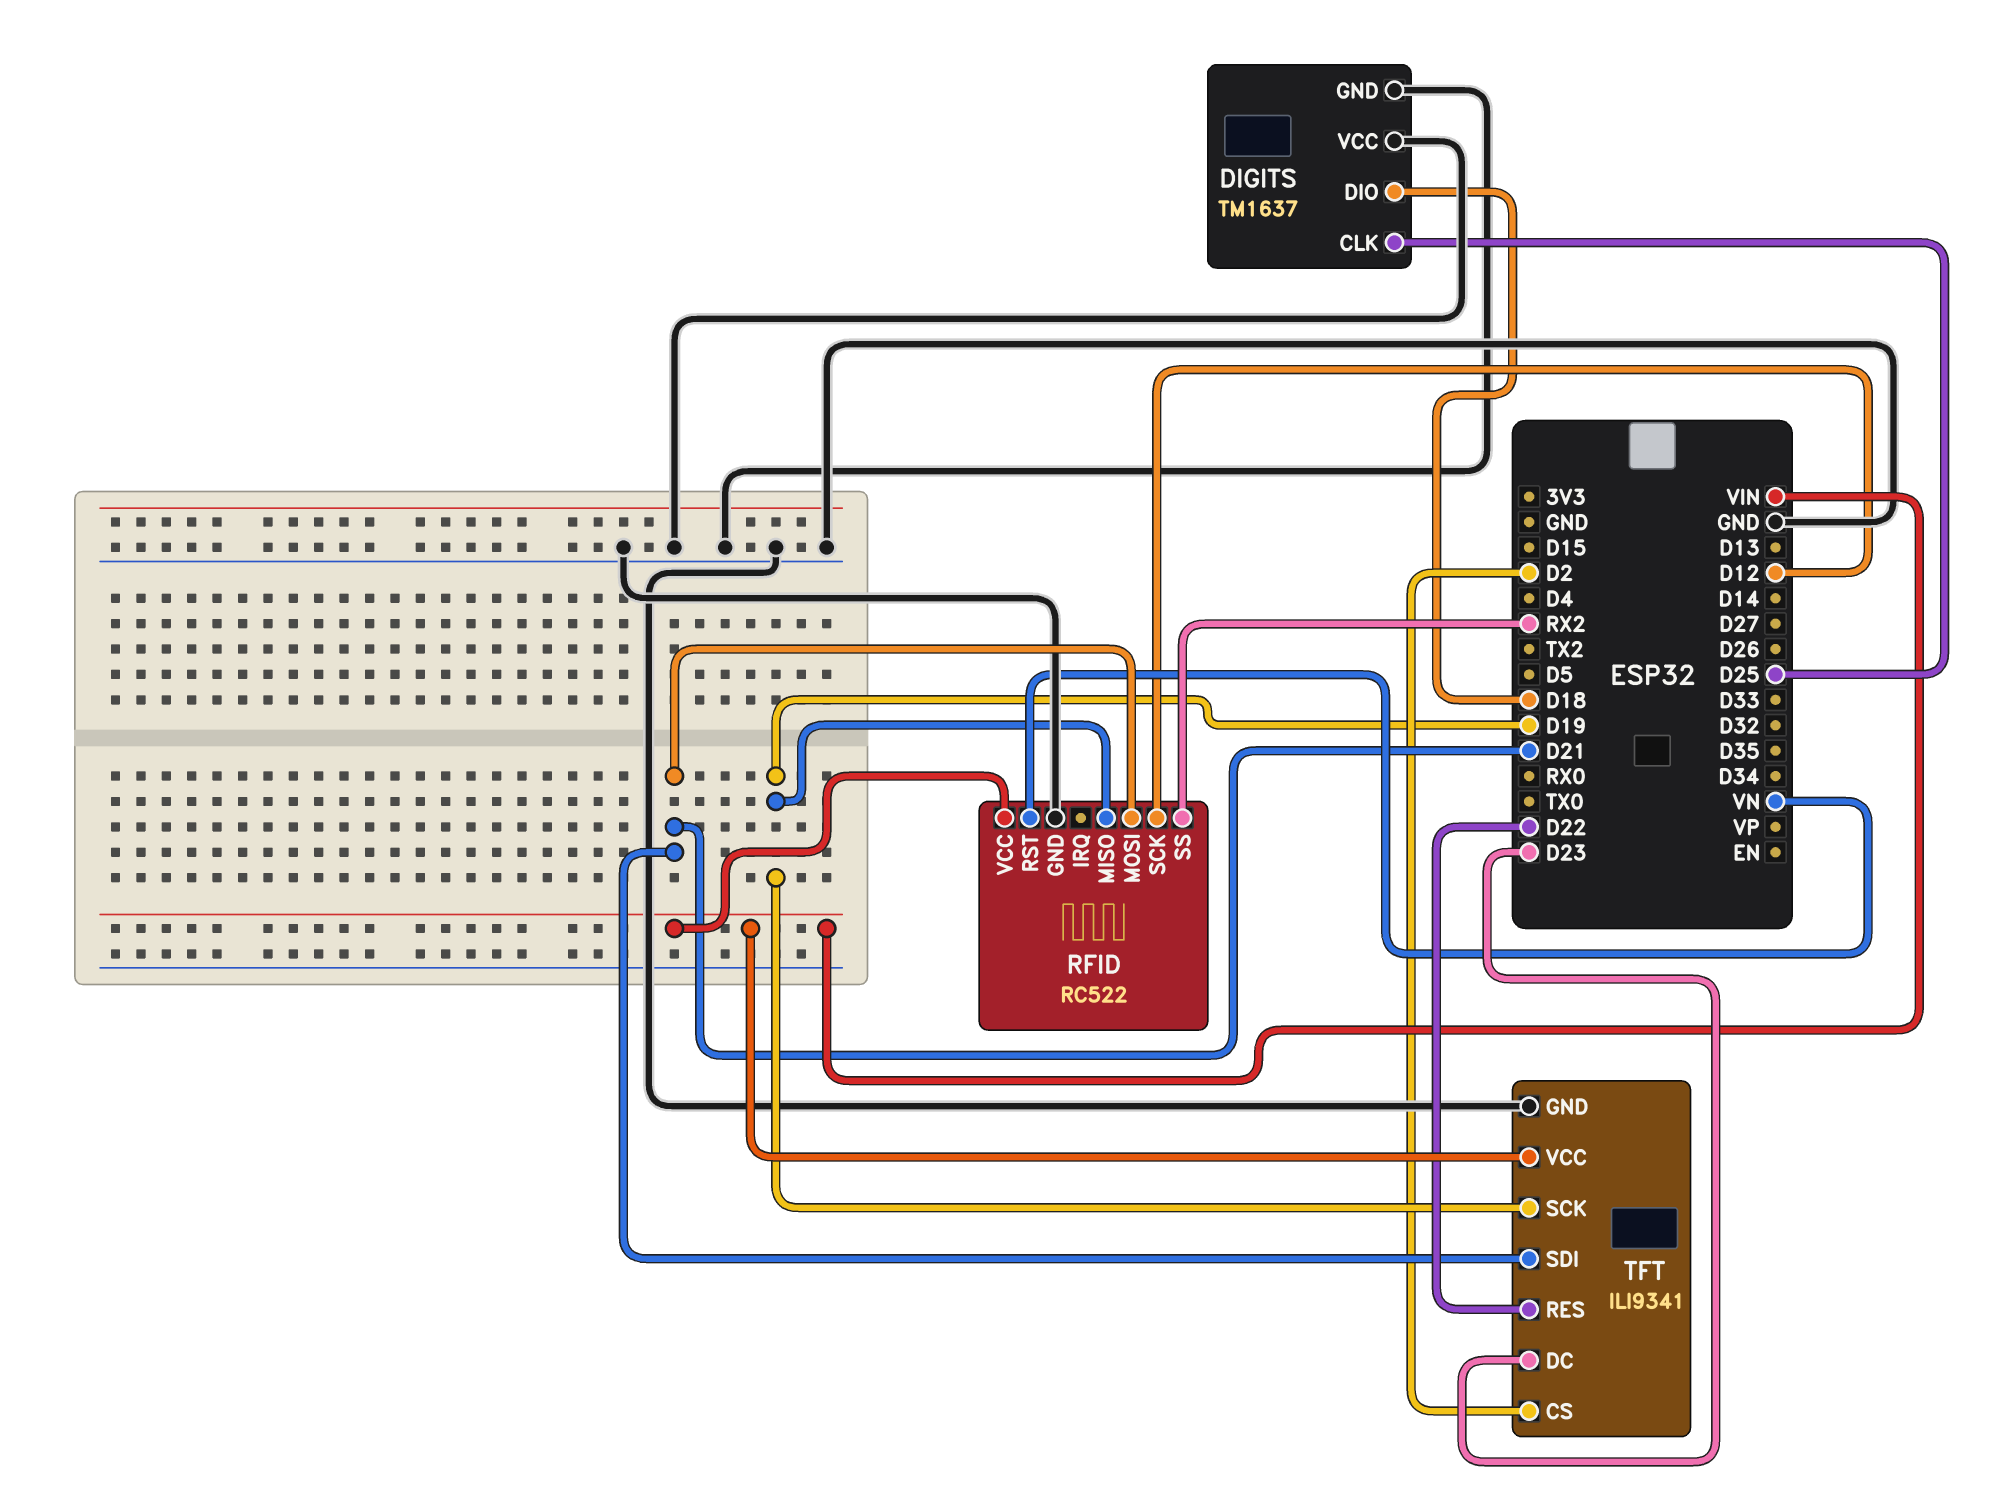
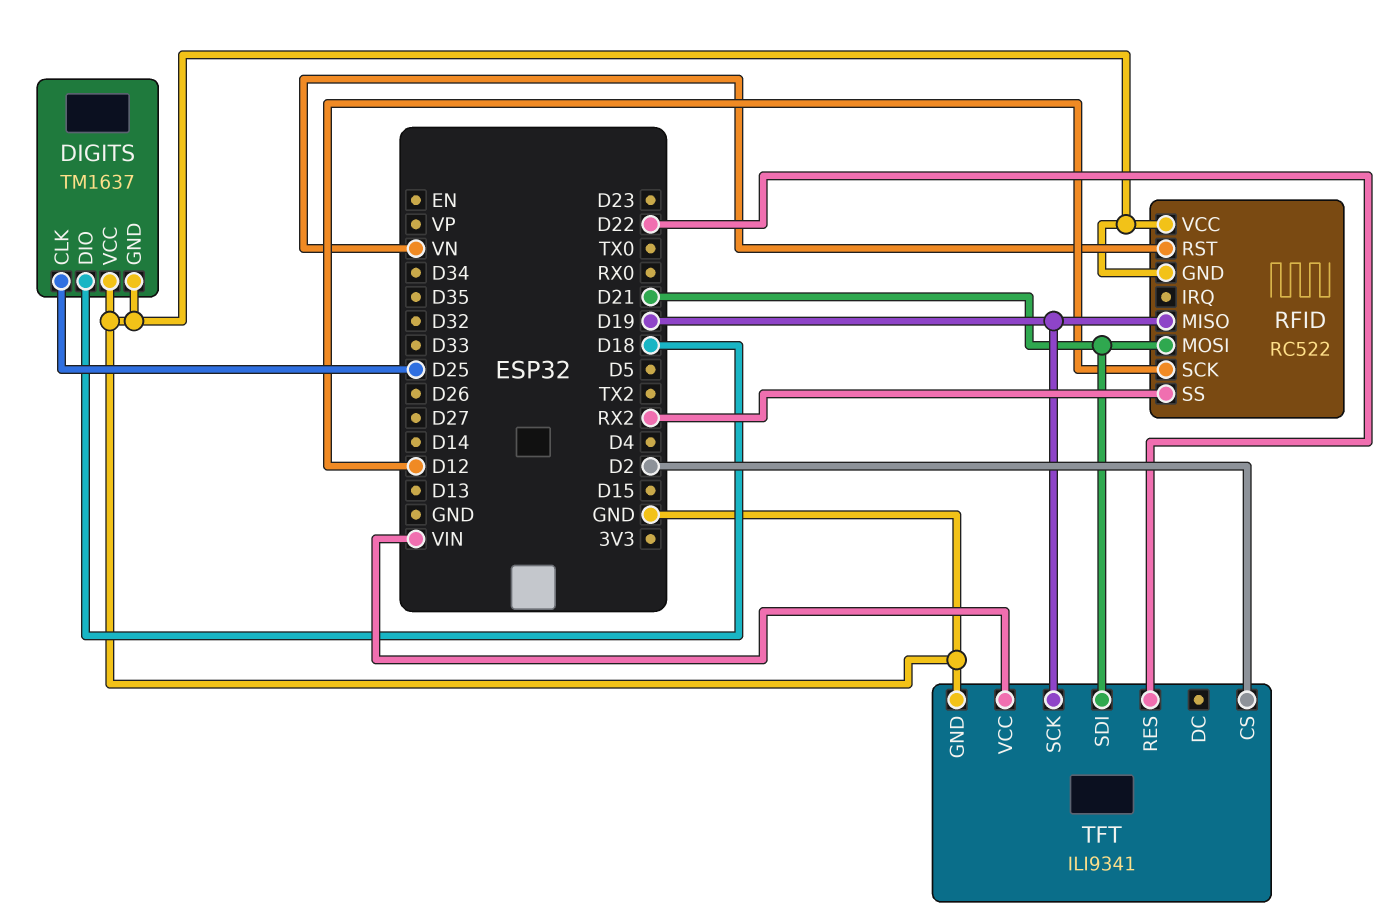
RFID pin VCC: VIN -> GND
TFT pin DC: D23 -> none

